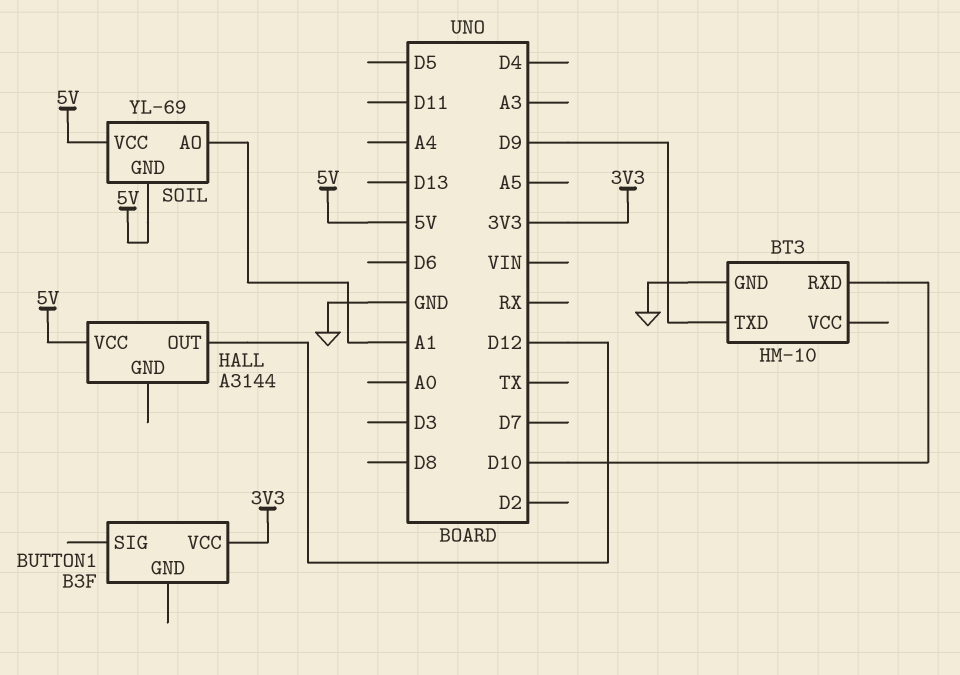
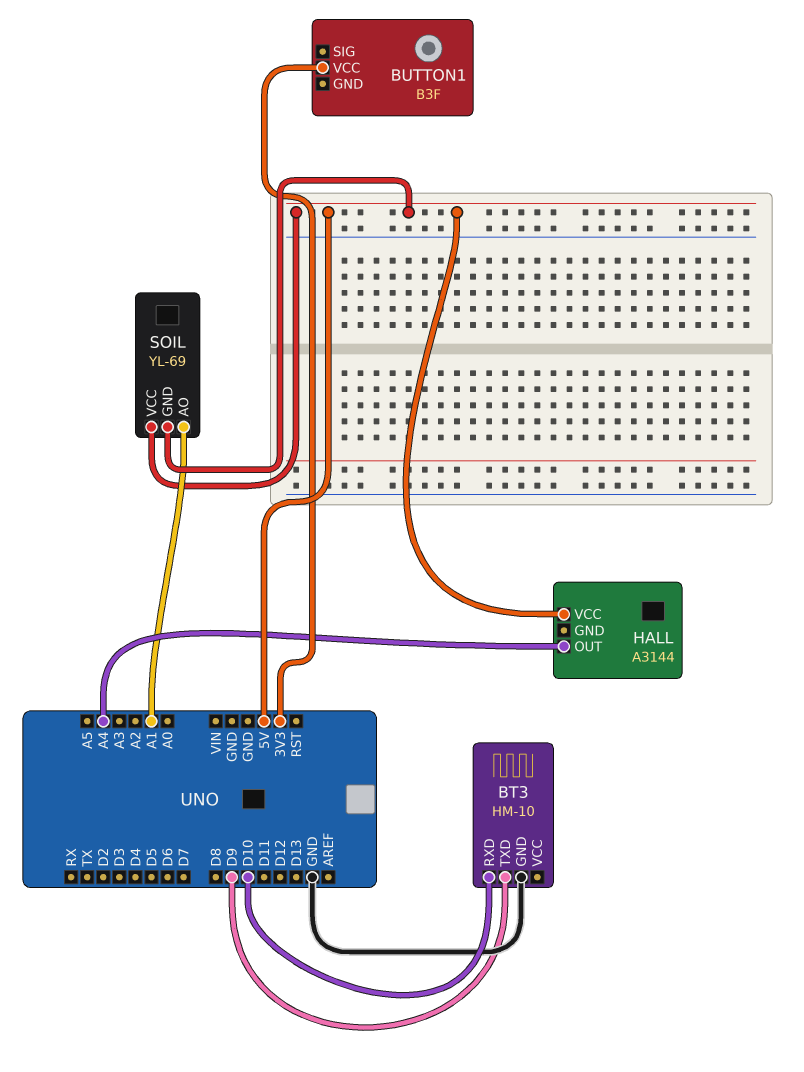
HALL pin OUT: D12 -> A4

